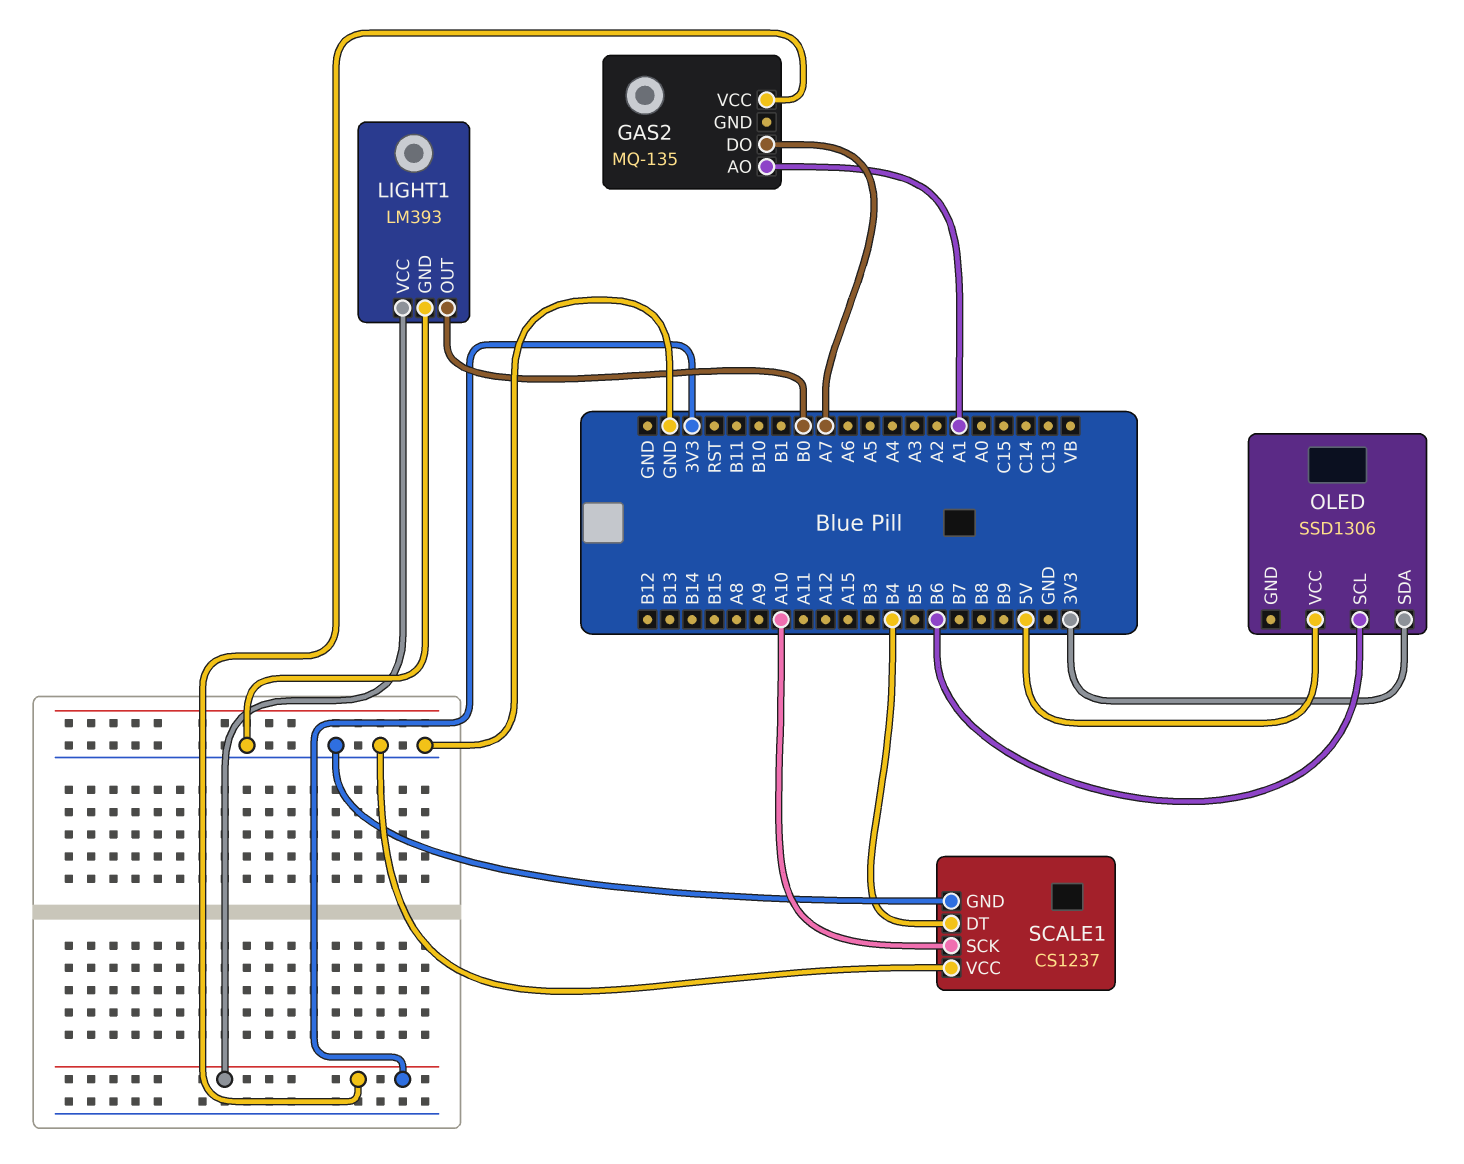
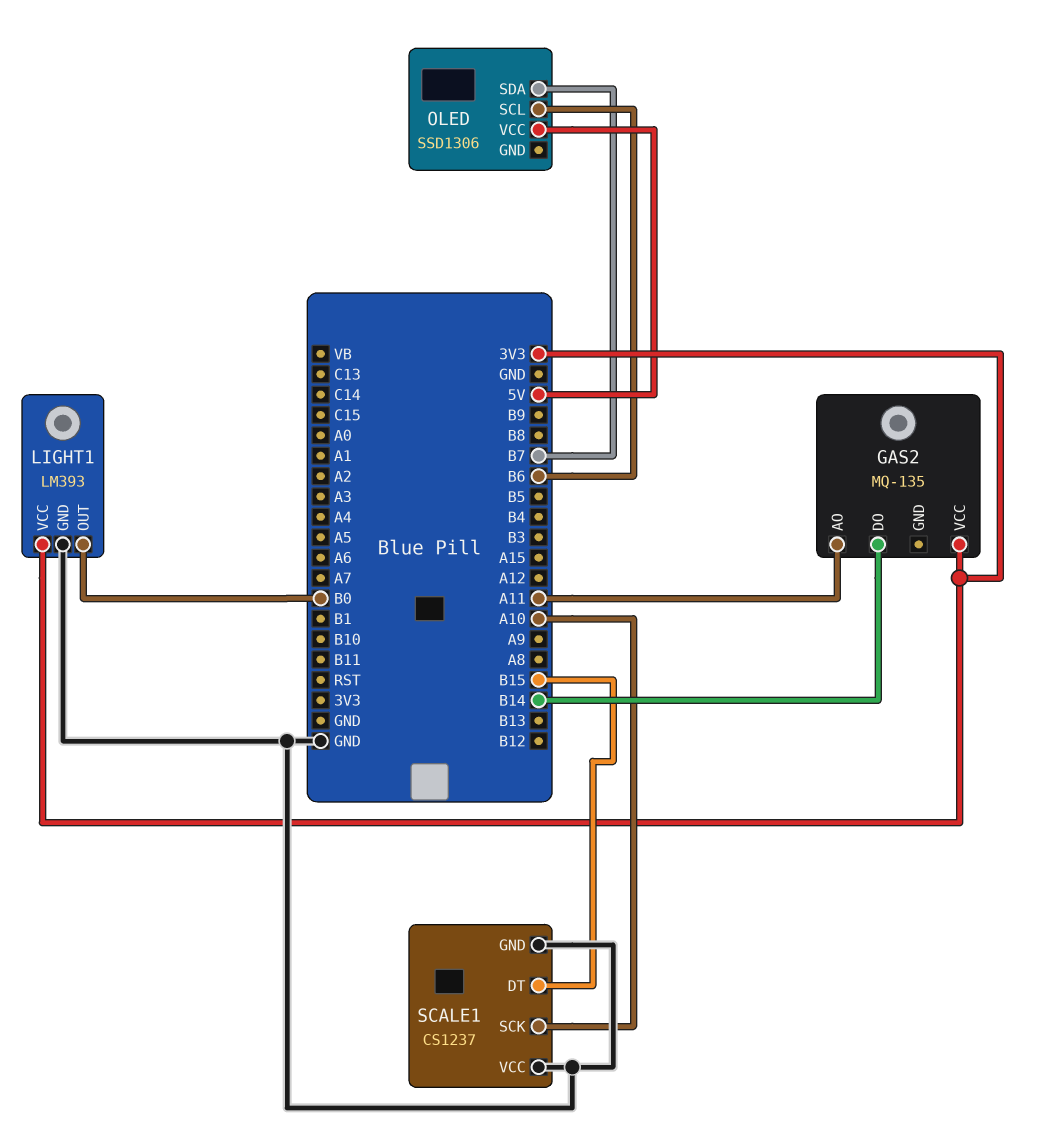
GAS2 pin AO: A1 -> A11
GAS2 pin DO: A7 -> B14
OLED pin SDA: 3V3 -> B7
SCALE1 pin DT: B4 -> B15

